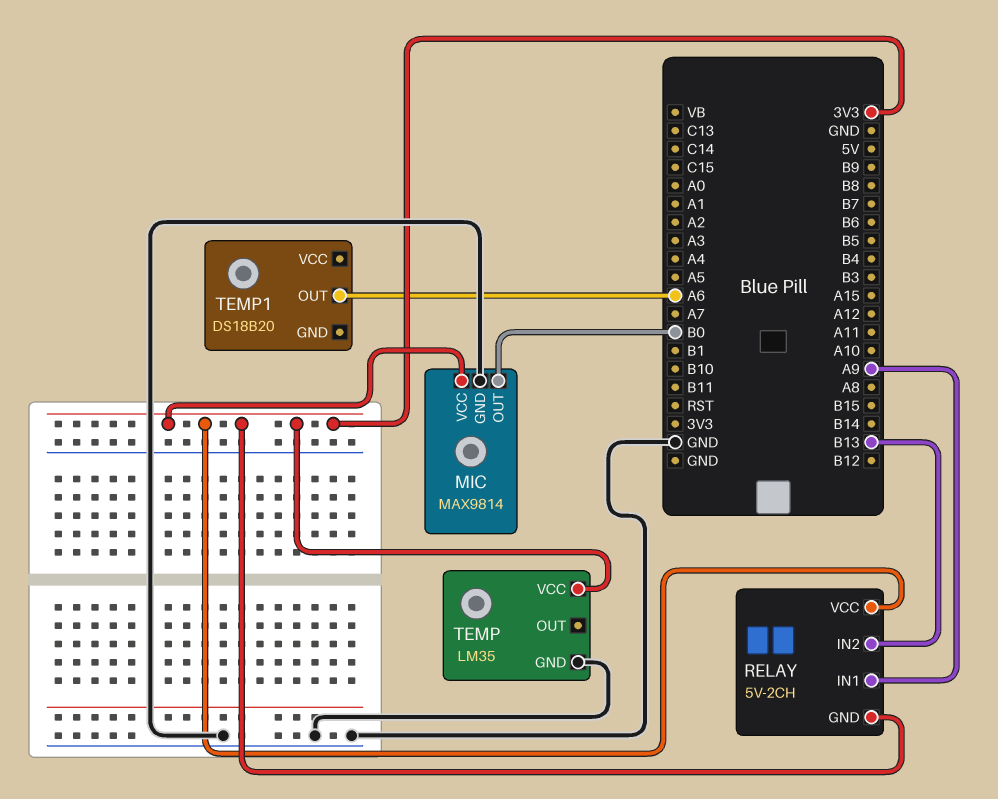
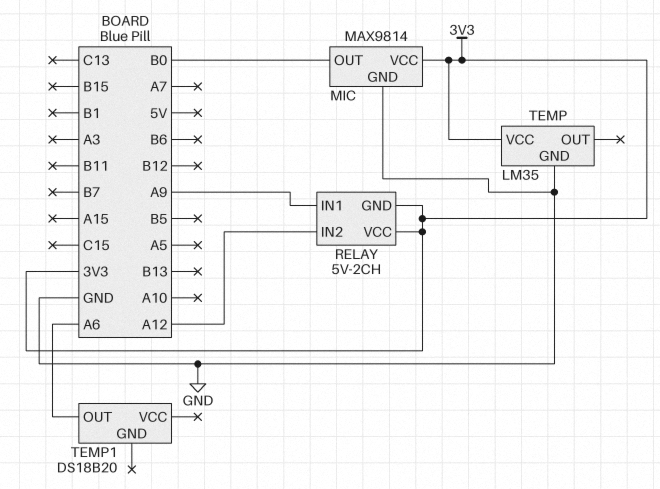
RELAY pin IN2: B13 -> A12

